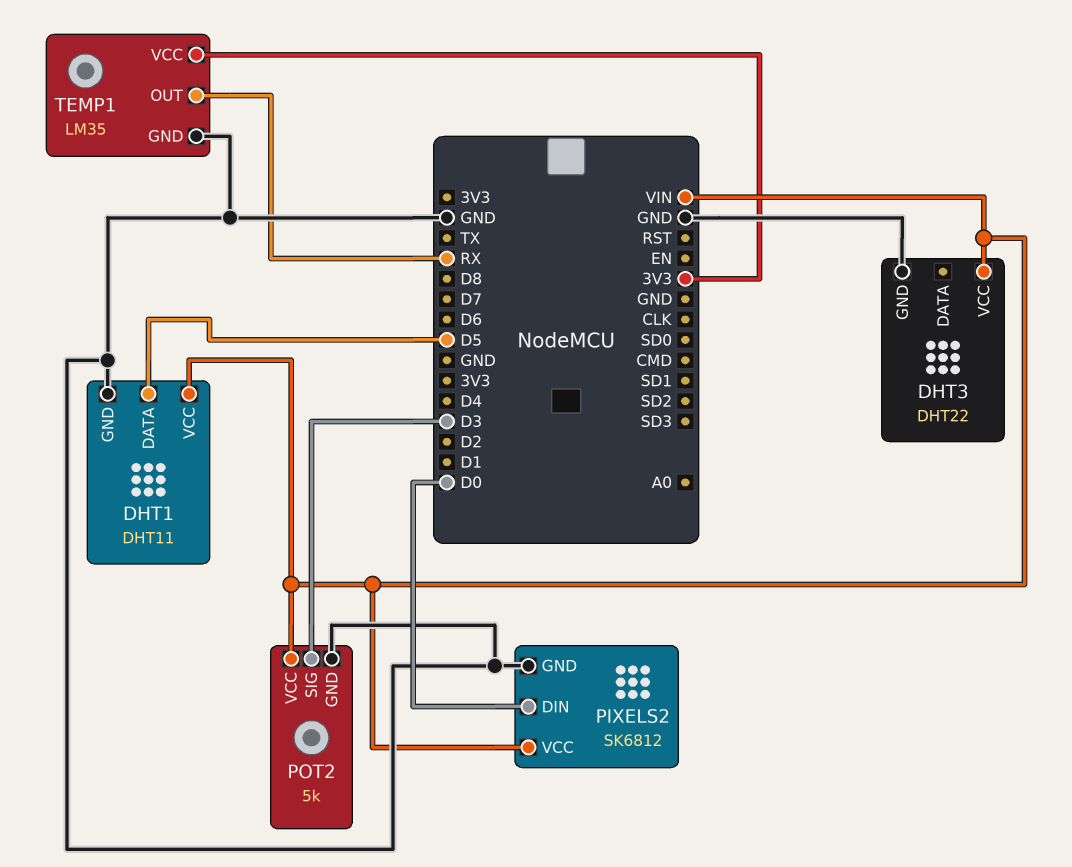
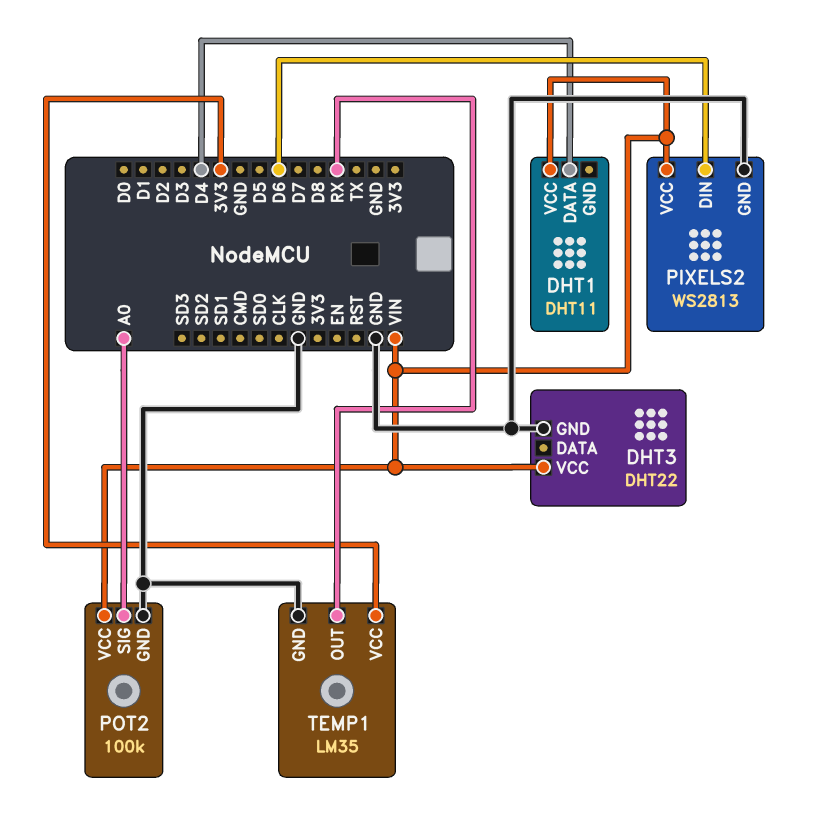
DHT1 pin DATA: D5 -> D4
DHT1 pin GND: GND -> none
PIXELS2: SK6812 -> WS2813
PIXELS2 pin DIN: D0 -> D6
POT2: 5k -> 100k
POT2 pin SIG: D3 -> A0

